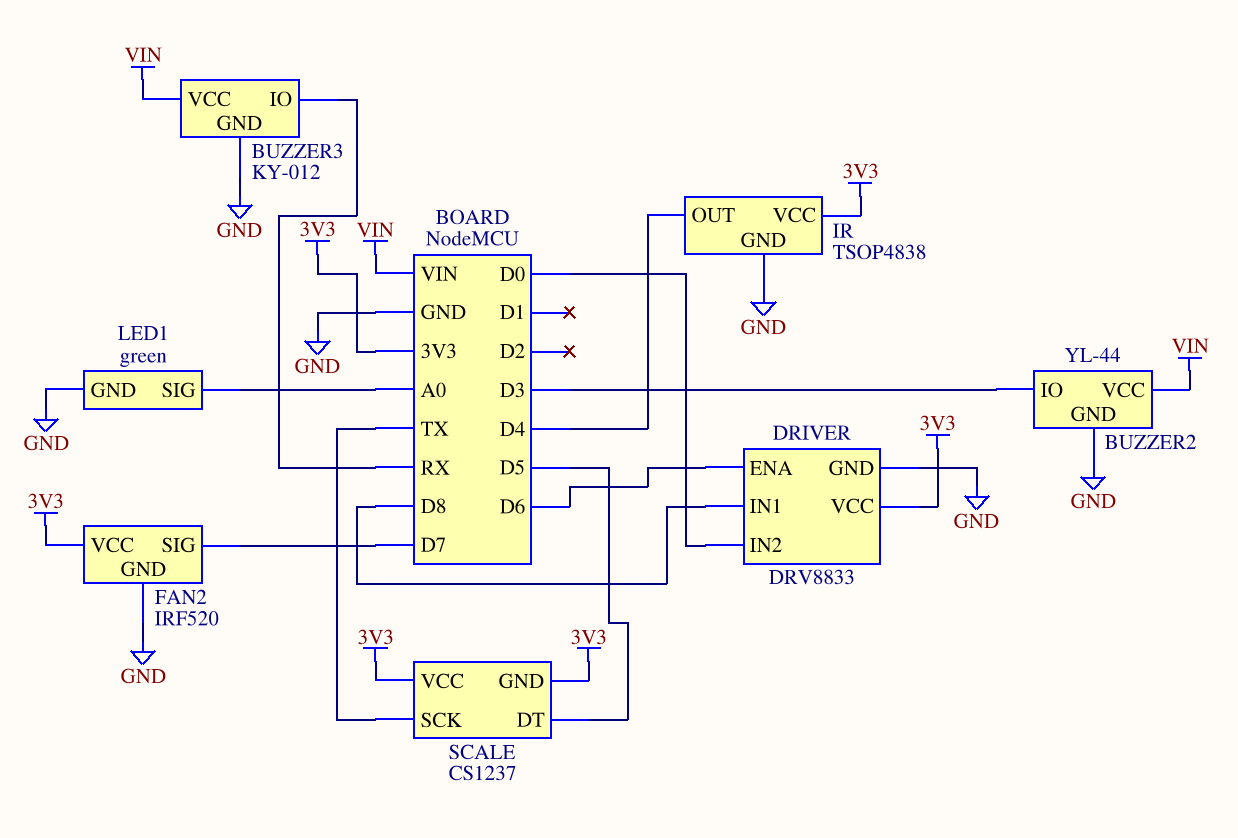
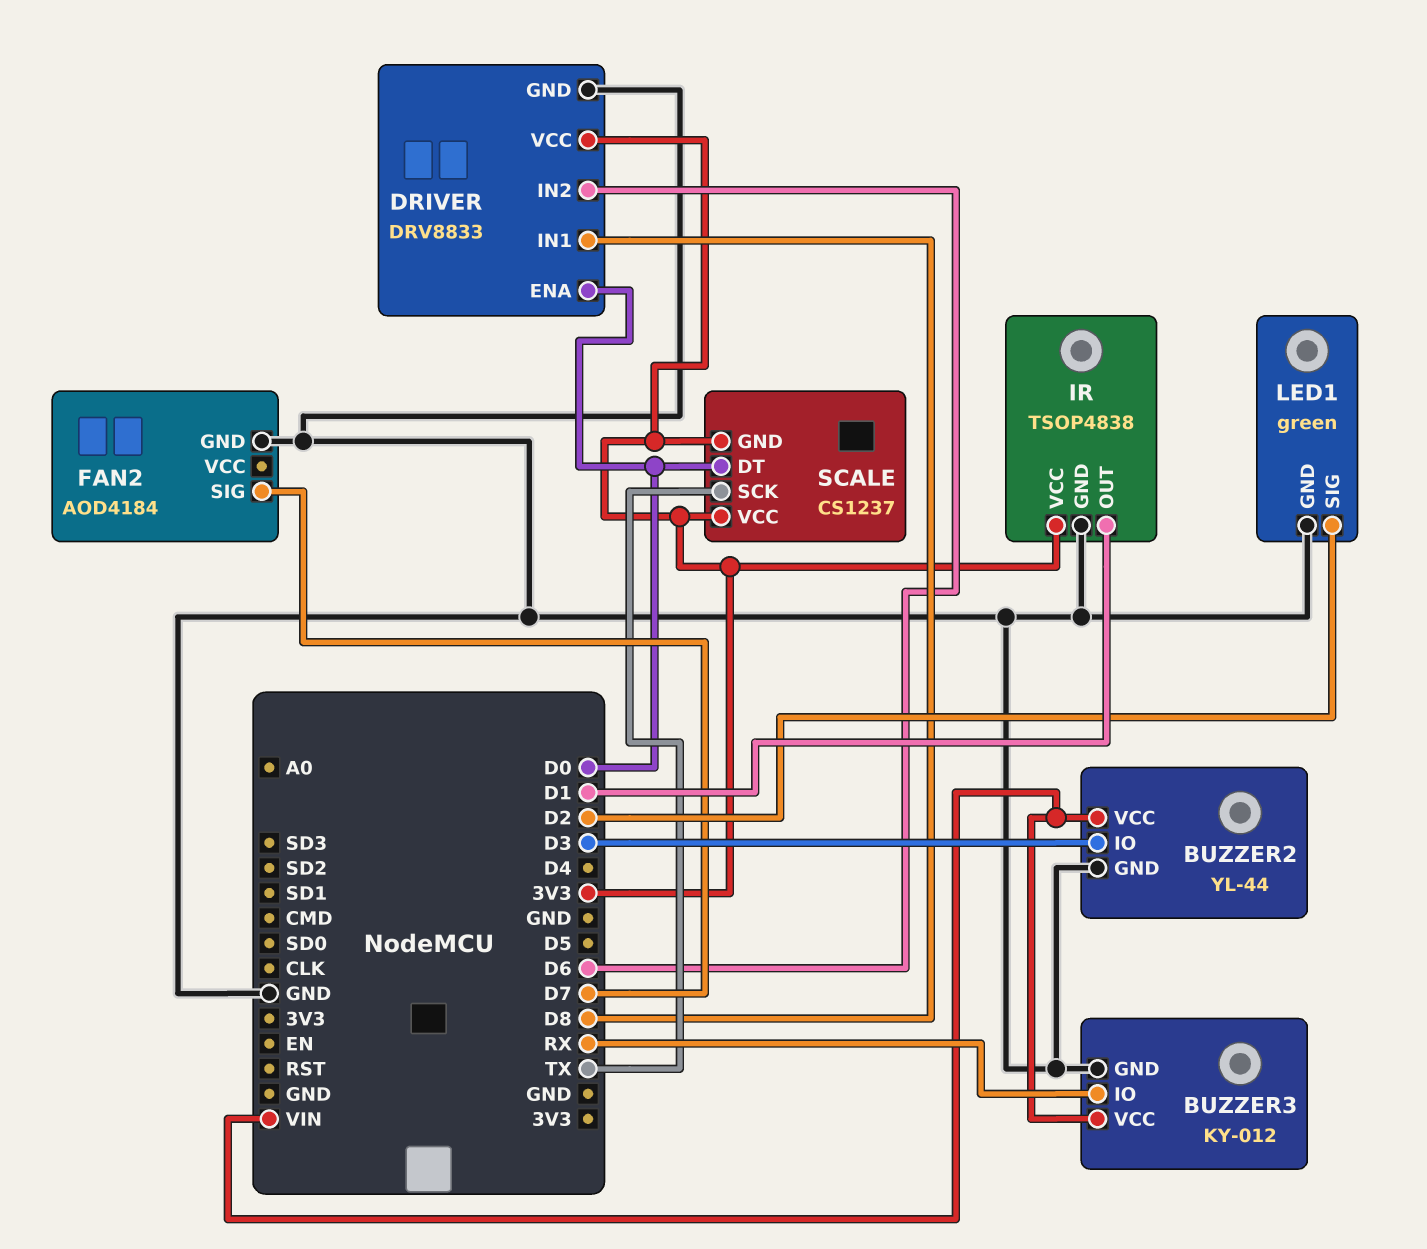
DRIVER pin ENA: D6 -> D0
DRIVER pin IN2: D0 -> D6
FAN2: IRF520 -> AOD4184
FAN2 pin VCC: 3V3 -> none
IR pin OUT: D4 -> D1
LED1 pin SIG: A0 -> D2
SCALE pin DT: D5 -> D0

